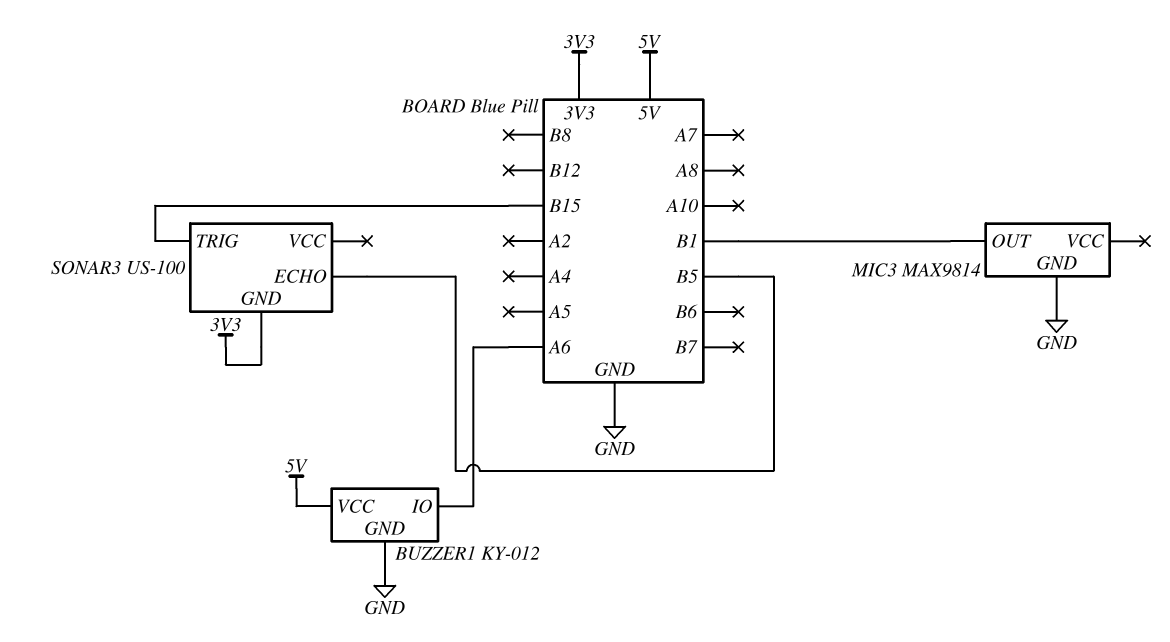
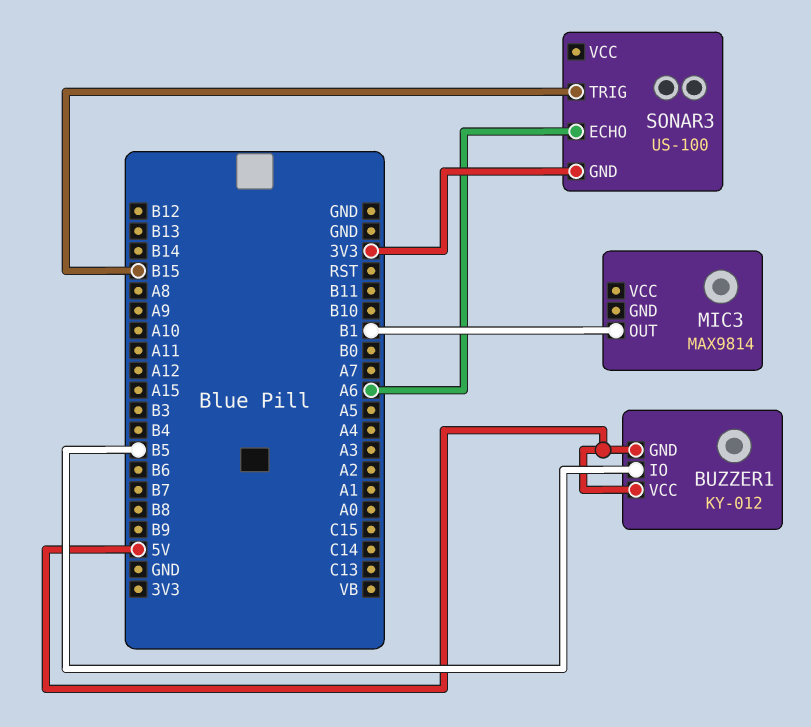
BUZZER1 pin GND: GND -> 5V
BUZZER1 pin IO: A6 -> B5
MIC3 pin GND: GND -> none
SONAR3 pin ECHO: B5 -> A6

